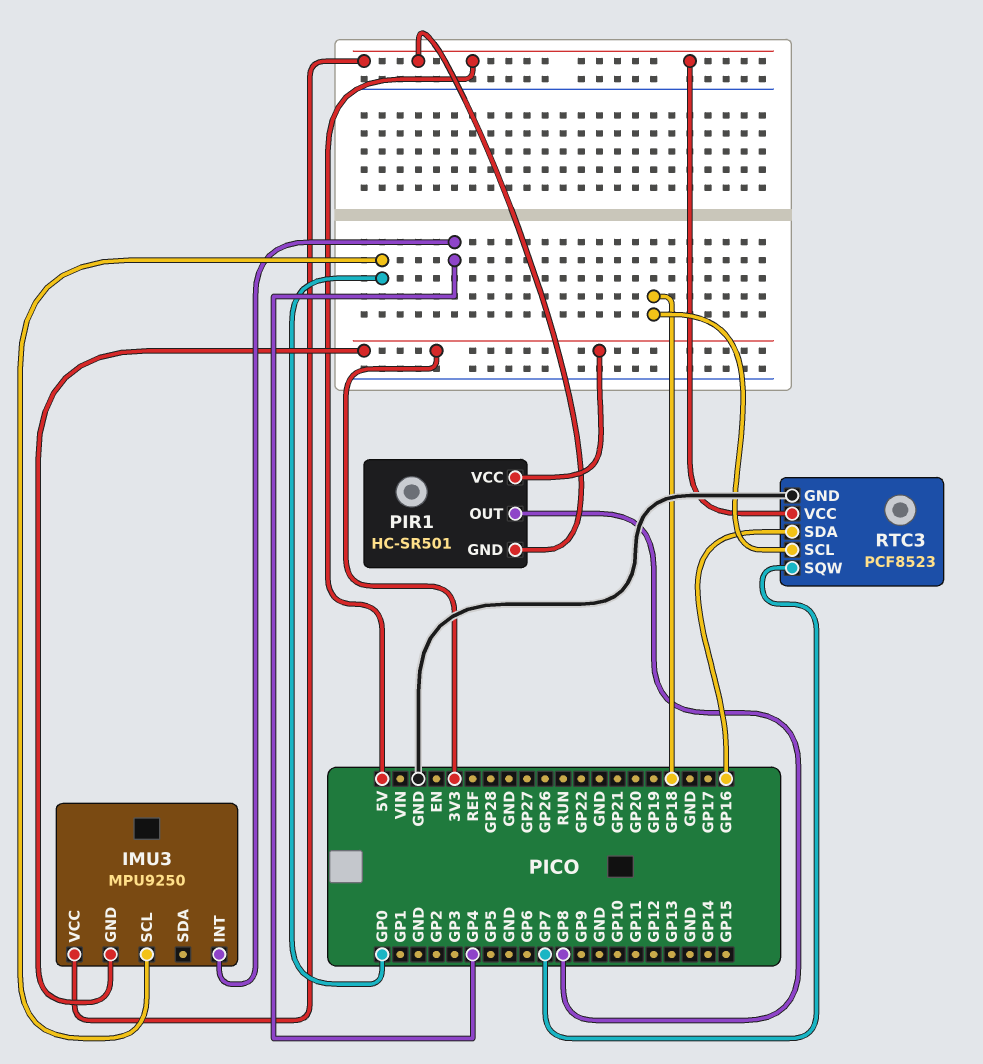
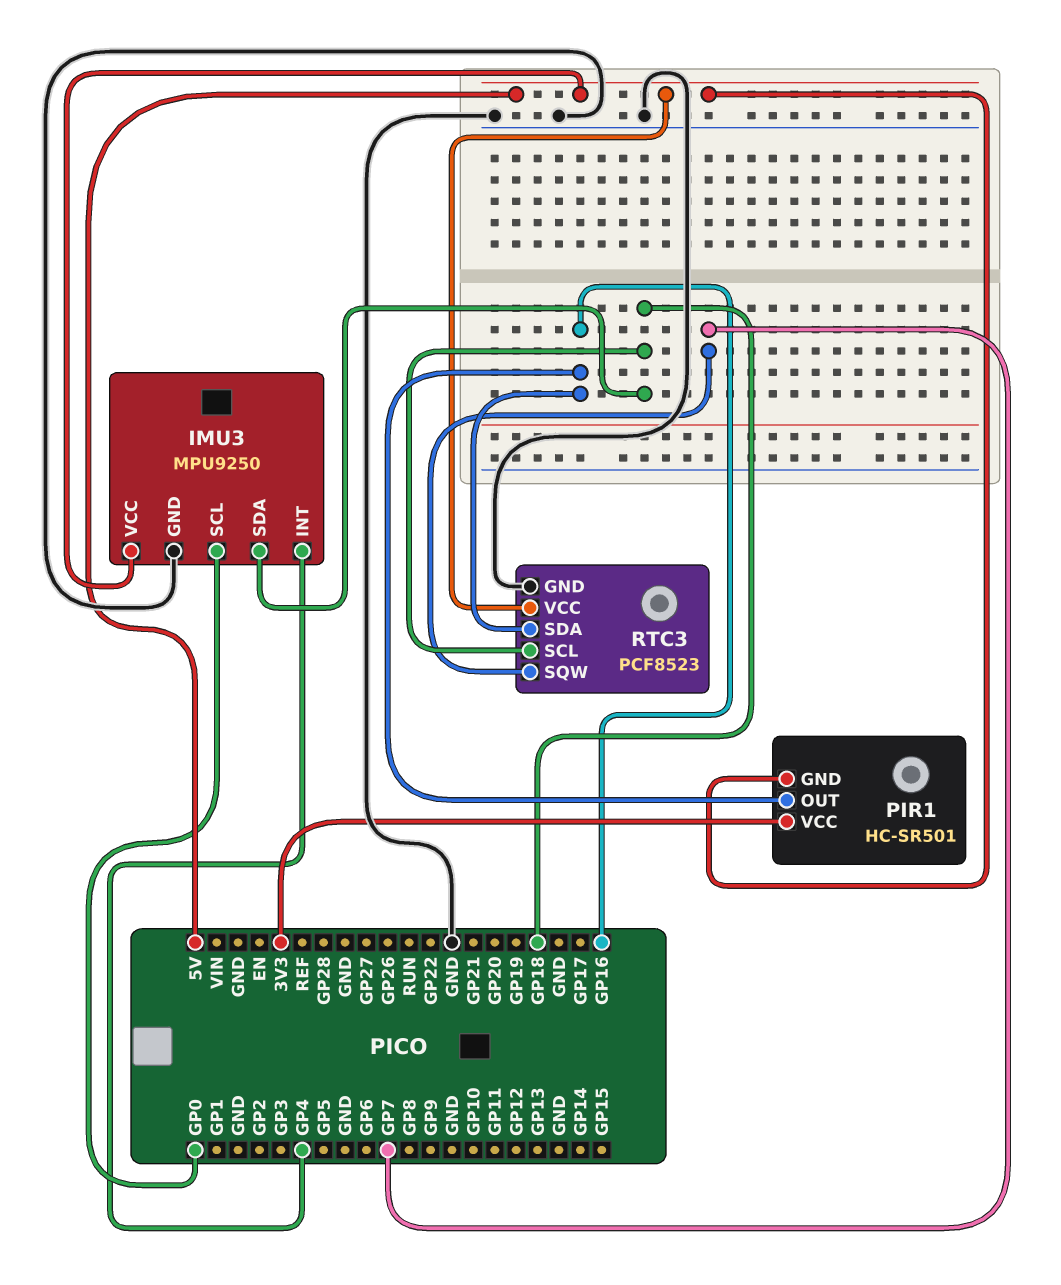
IMU3 pin GND: 3V3 -> GND
IMU3 pin SDA: none -> GP18
PIR1 pin OUT: GP8 -> GP16

